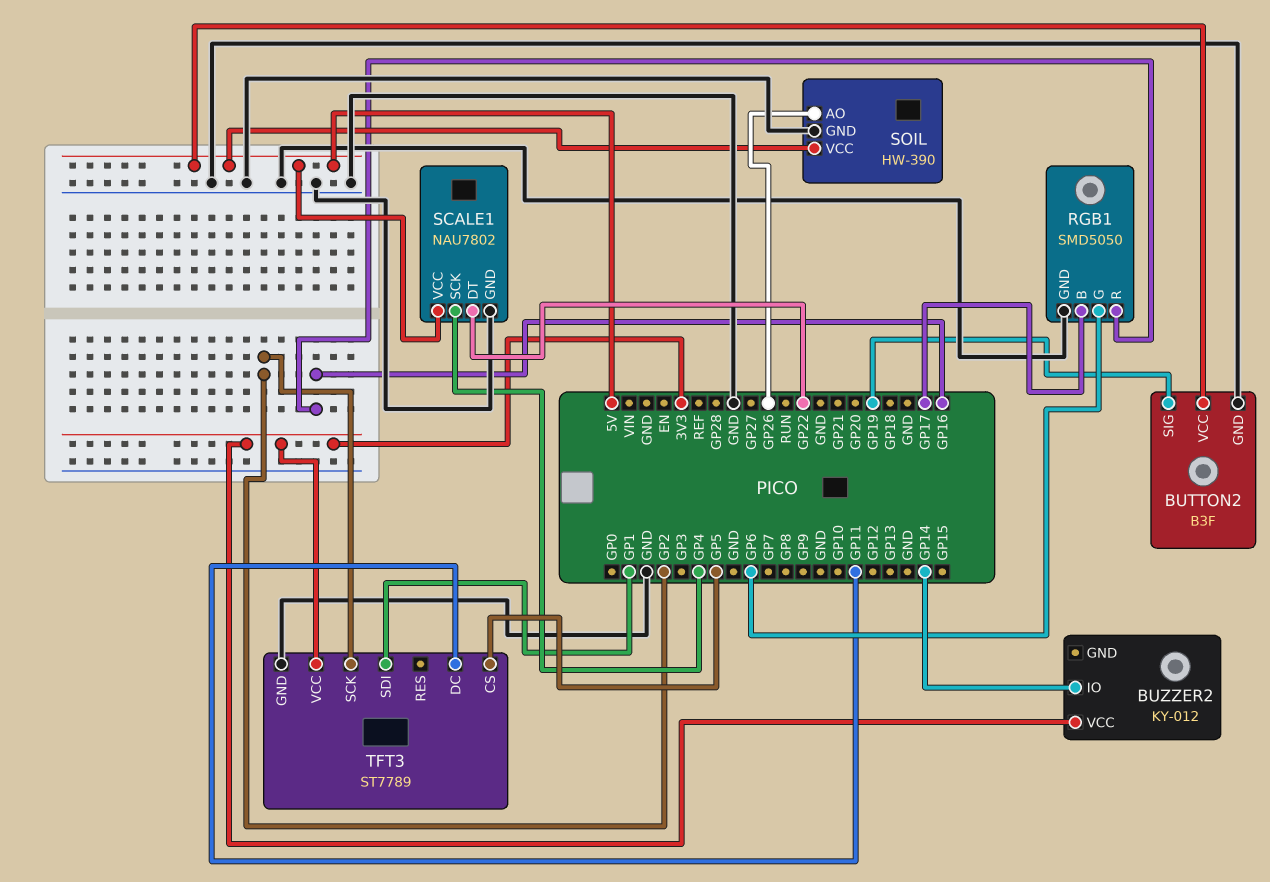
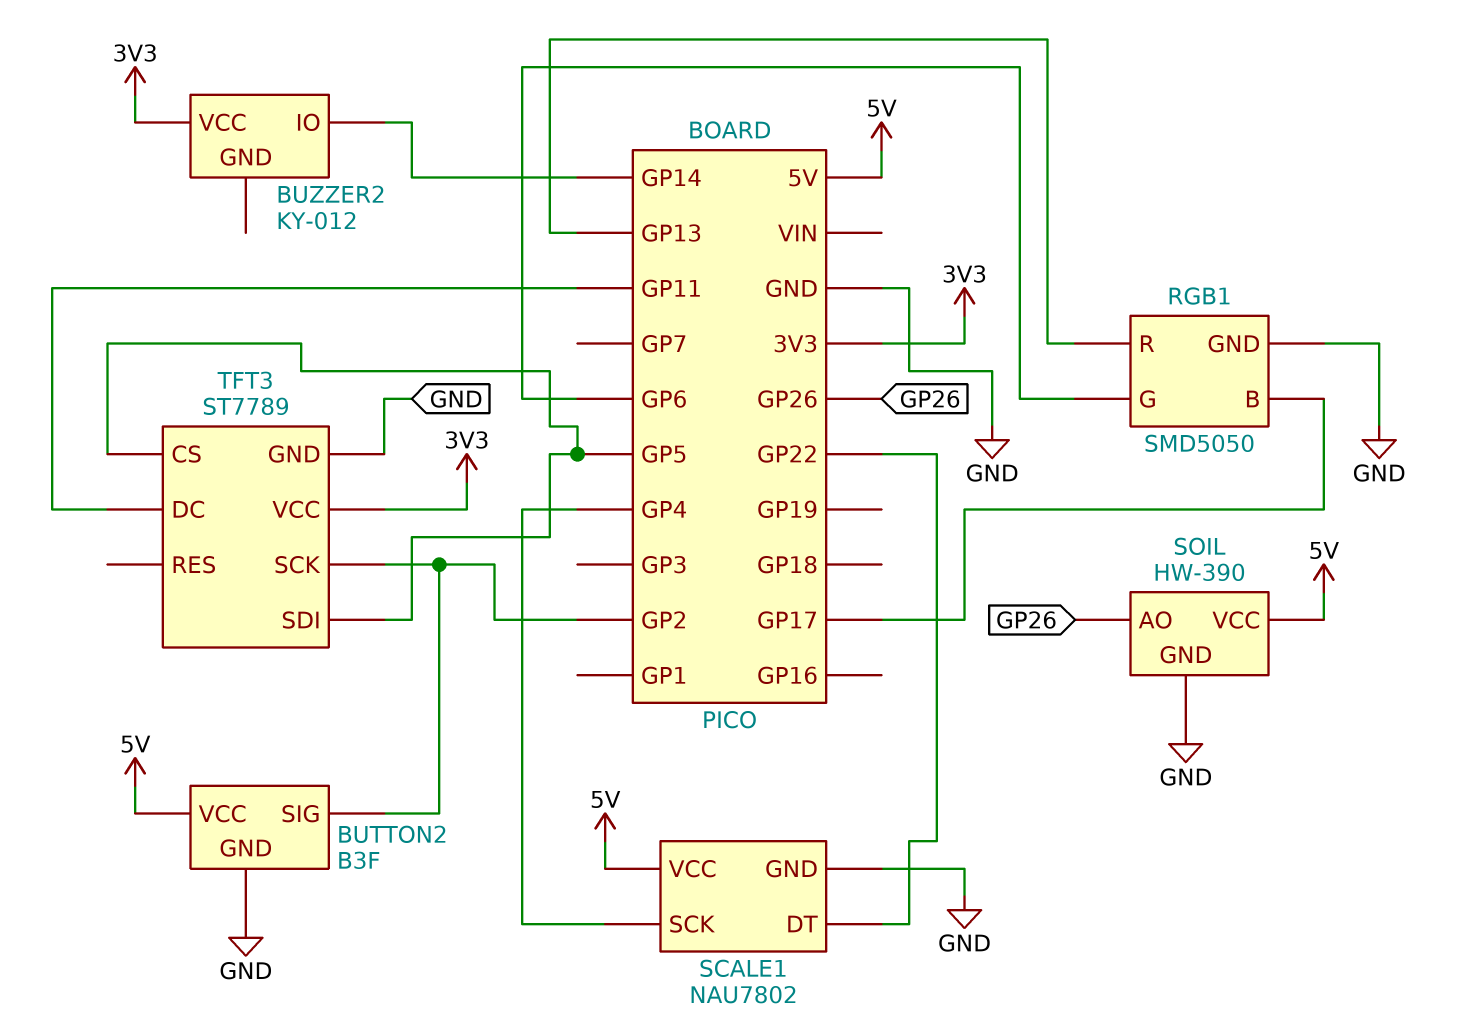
BUTTON2 pin SIG: GP19 -> GP2
RGB1 pin R: GP16 -> GP13
TFT3 pin SDI: GP1 -> GP5

